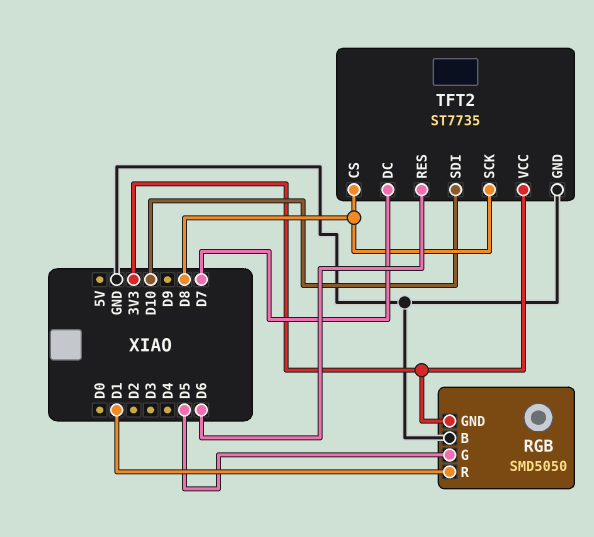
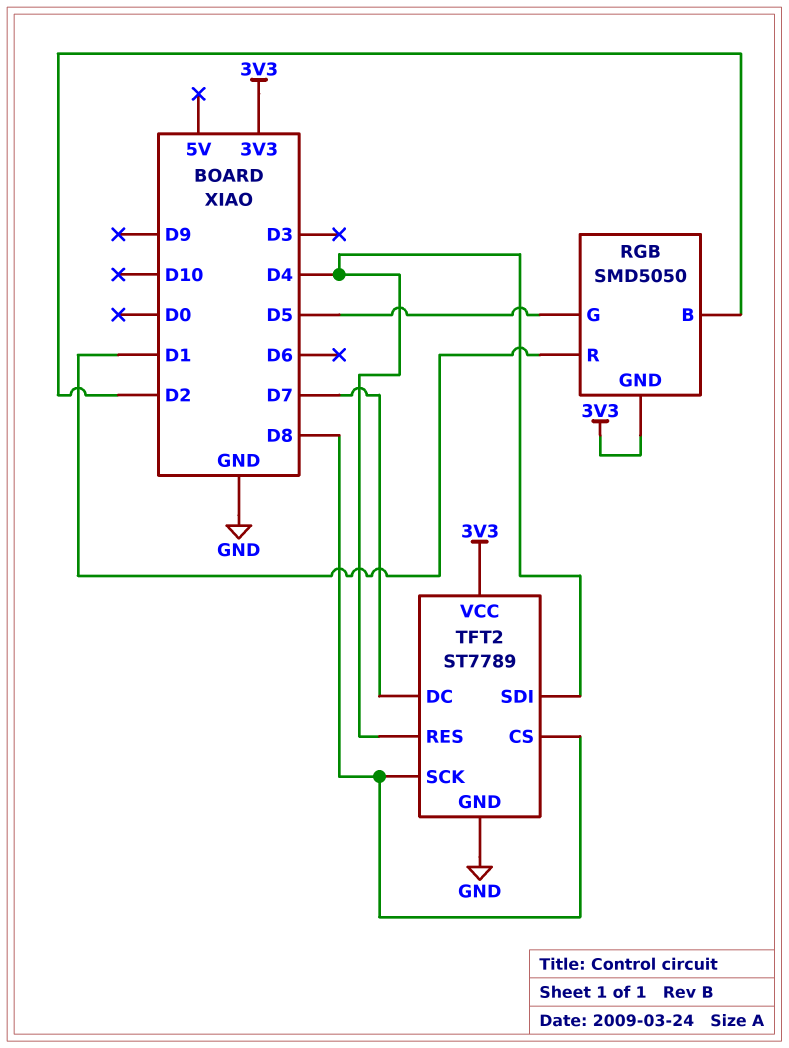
RGB pin B: GND -> D2
TFT2: ST7735 -> ST7789
TFT2 pin RES: D6 -> D4
TFT2 pin SDI: D10 -> D4

